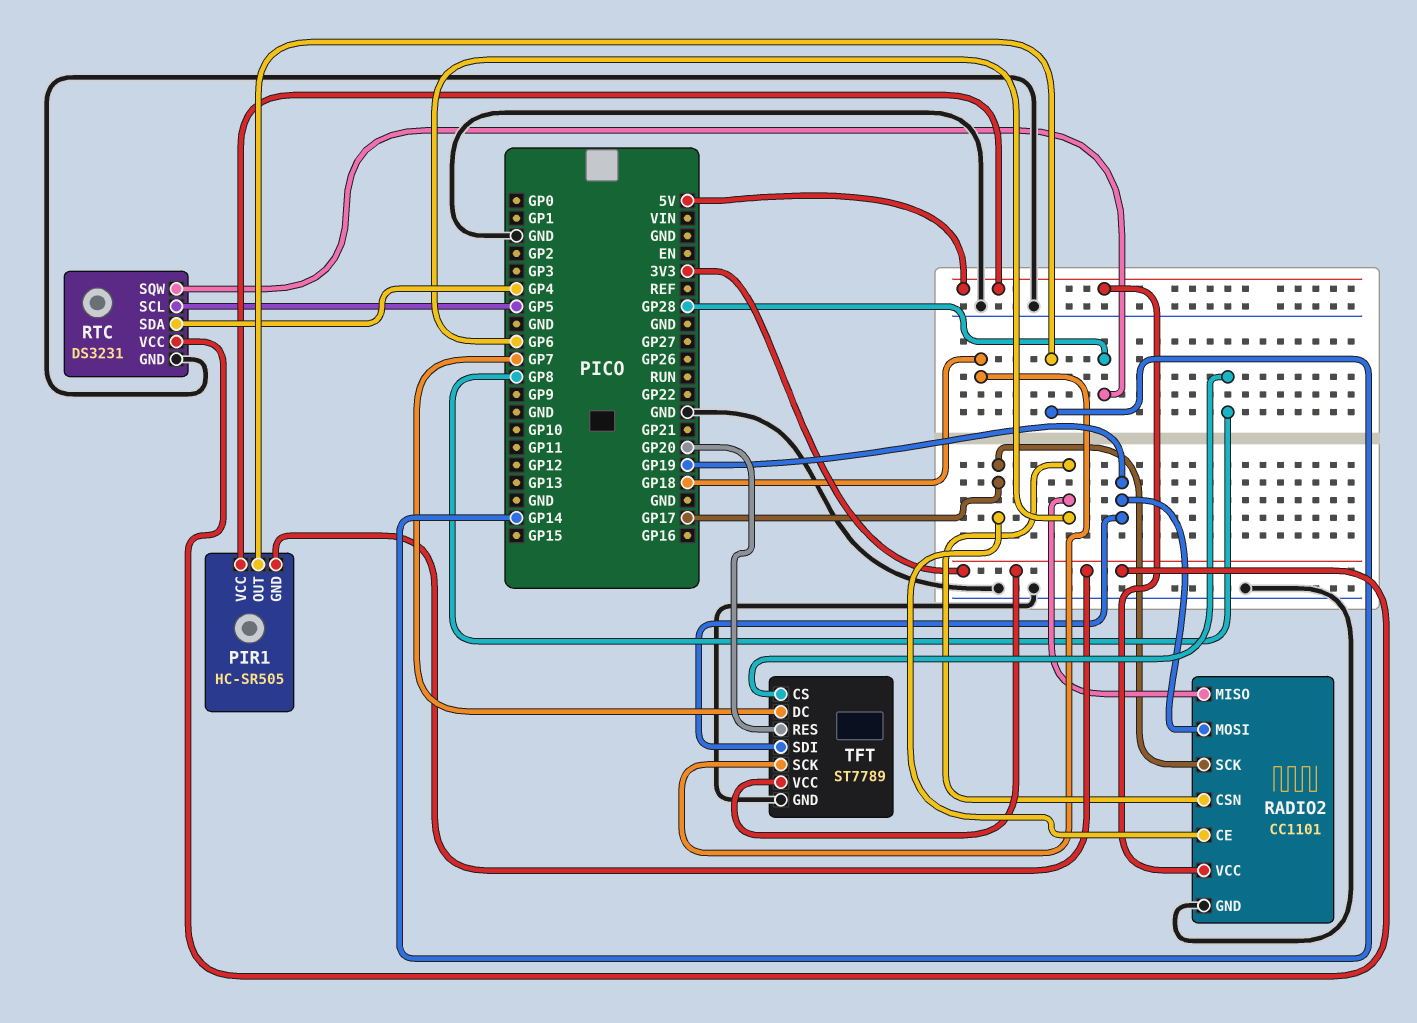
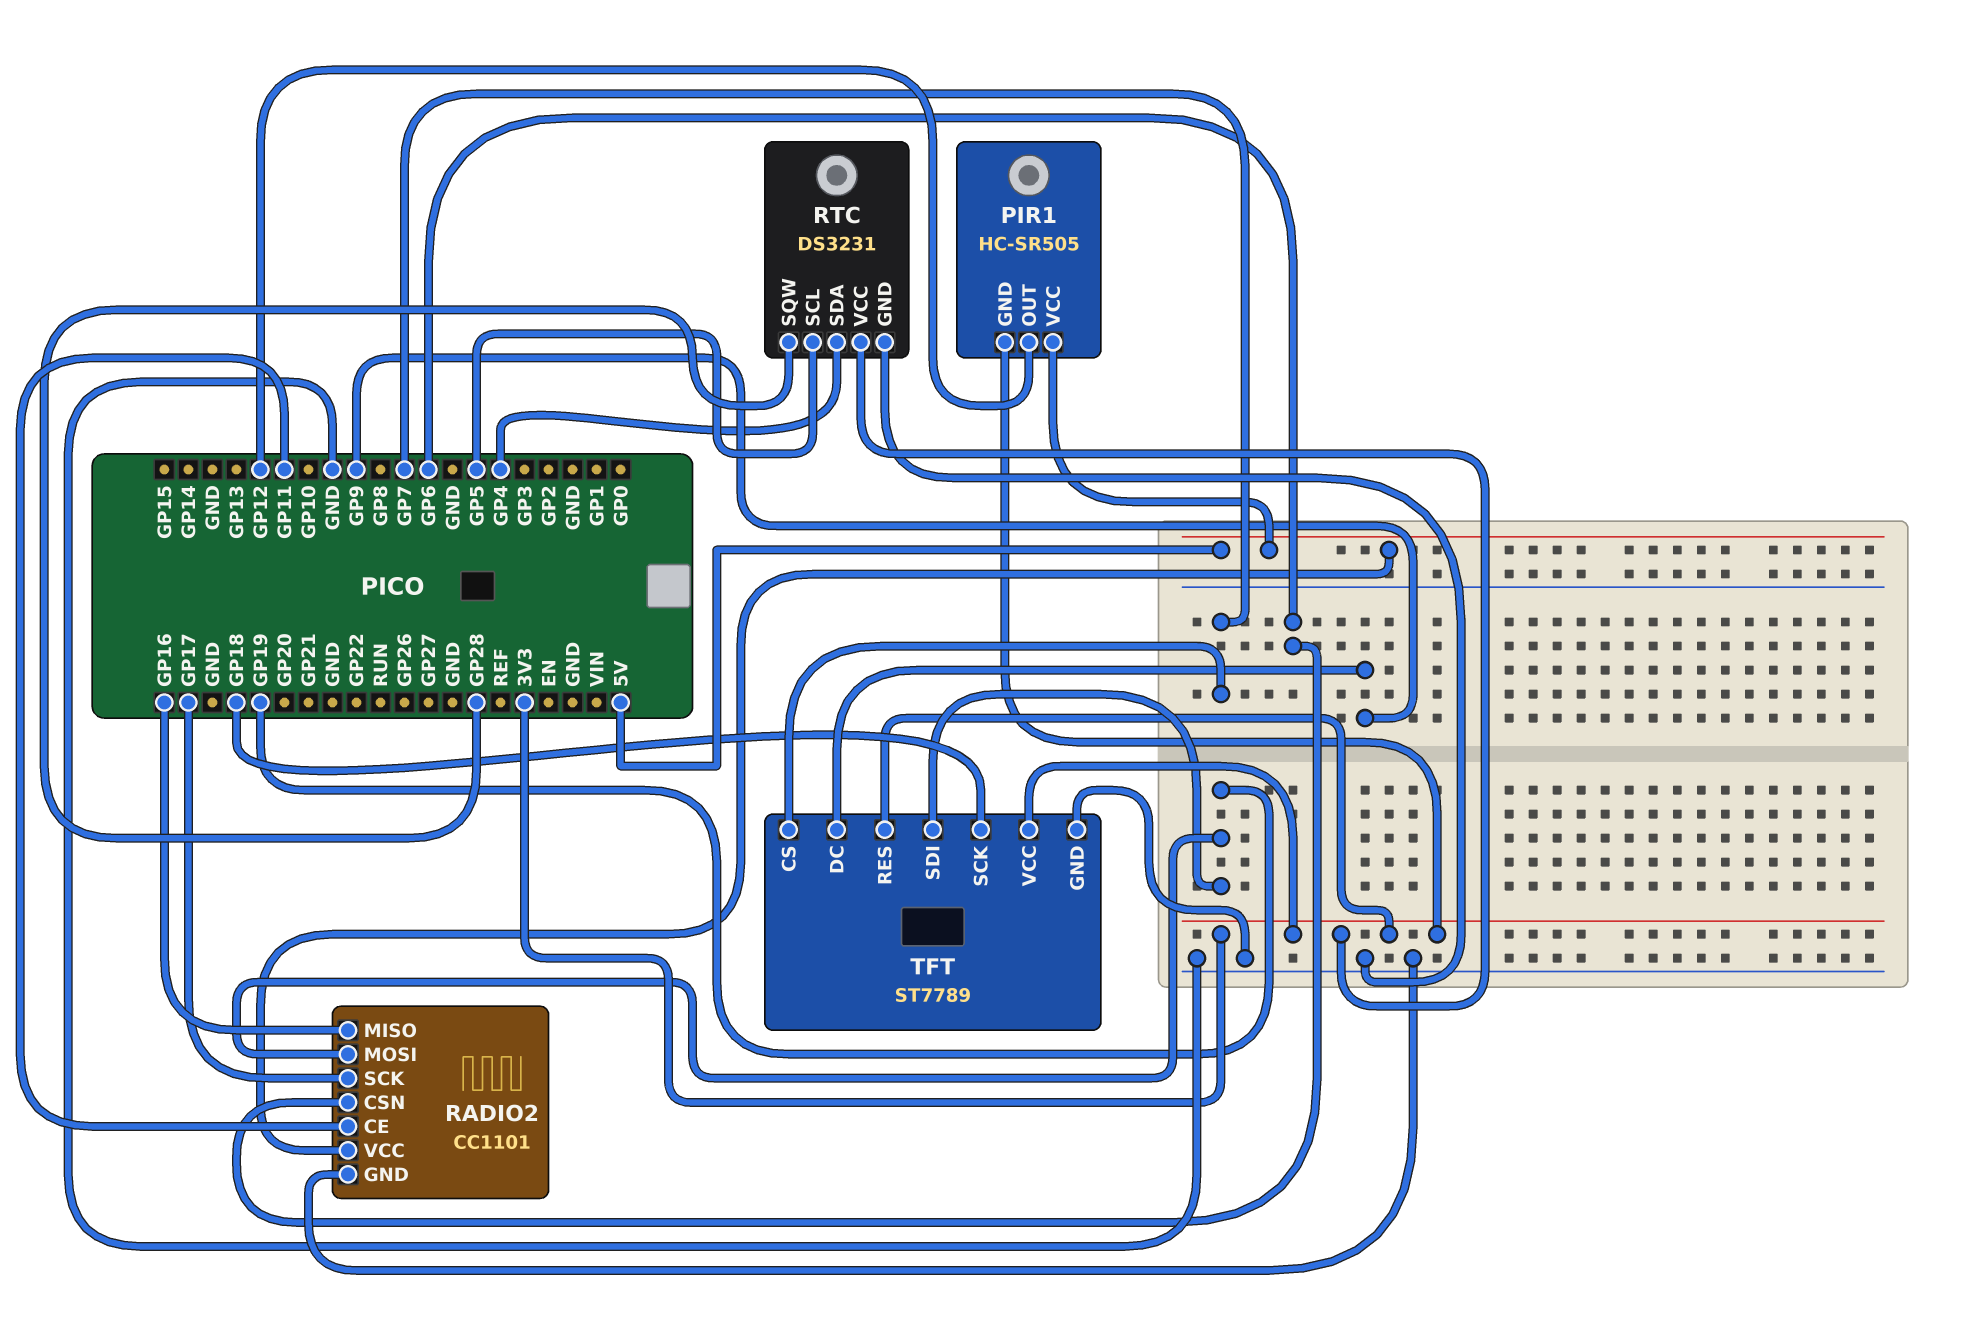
PIR1 pin OUT: GP14 -> GP12
RADIO2 pin CE: GP17 -> GP11
RADIO2 pin MISO: GP6 -> GP16
TFT pin CS: GP8 -> GP7
TFT pin DC: GP7 -> GP9
TFT pin RES: GP20 -> 3V3

